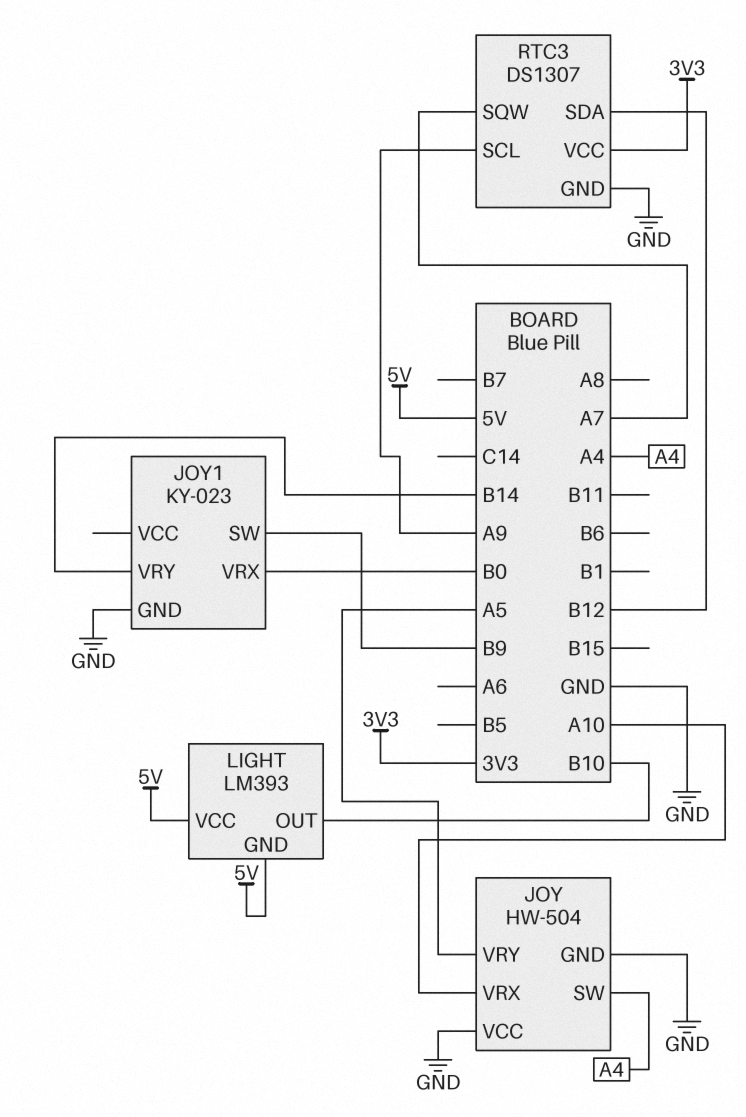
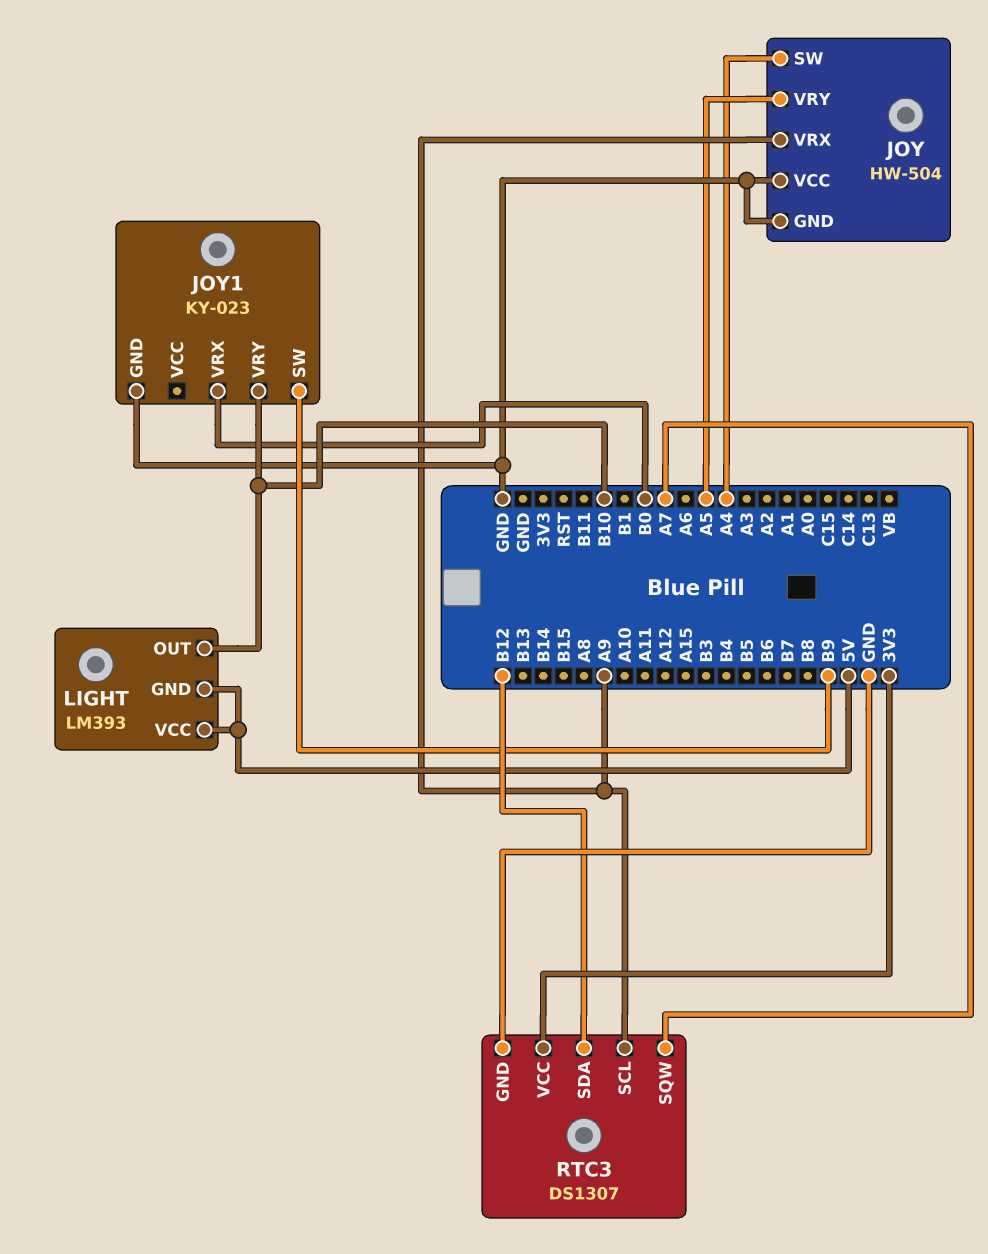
JOY pin VRX: A10 -> A9
JOY1 pin VRY: B14 -> B10

